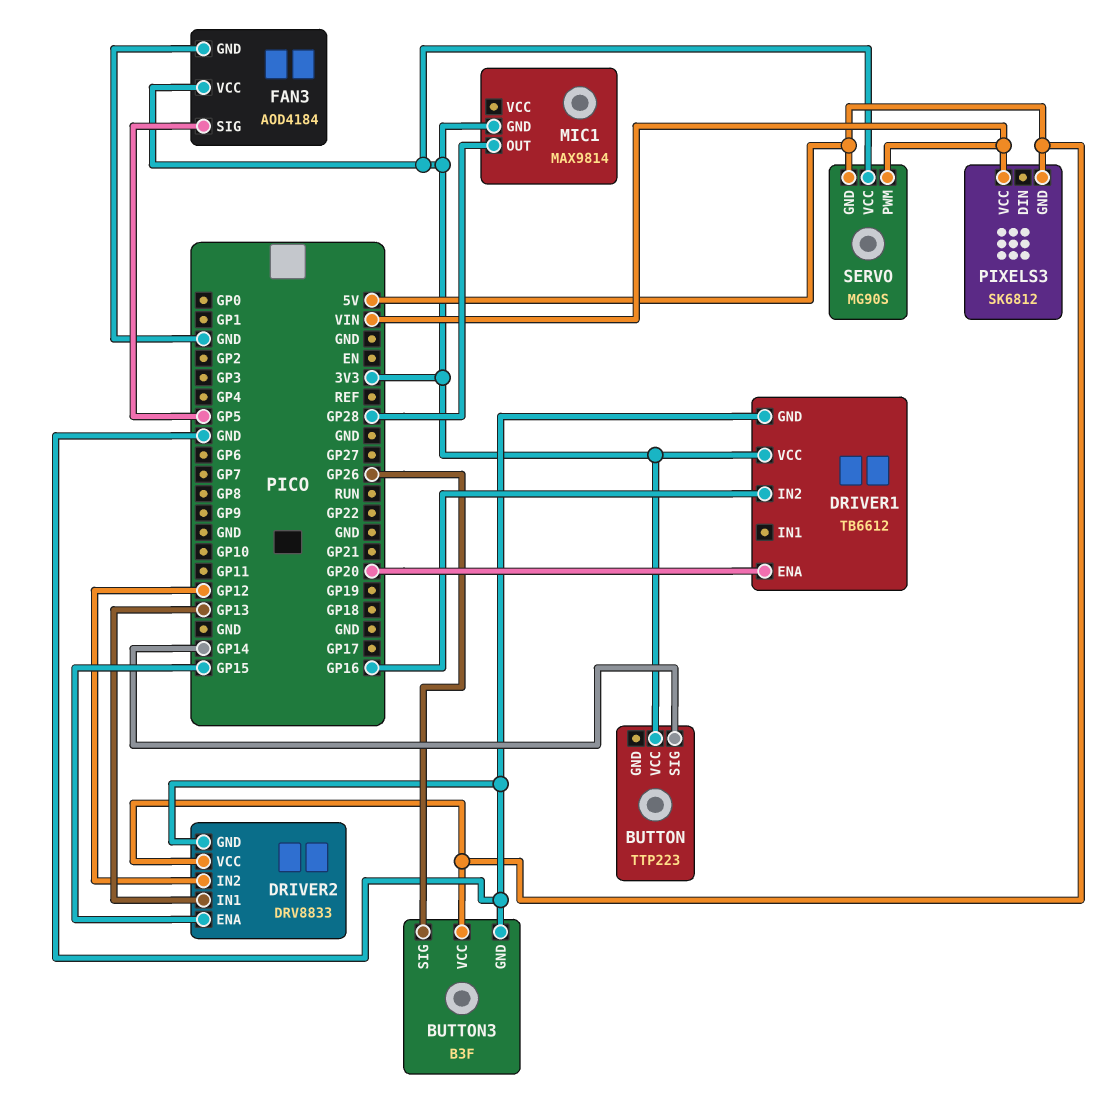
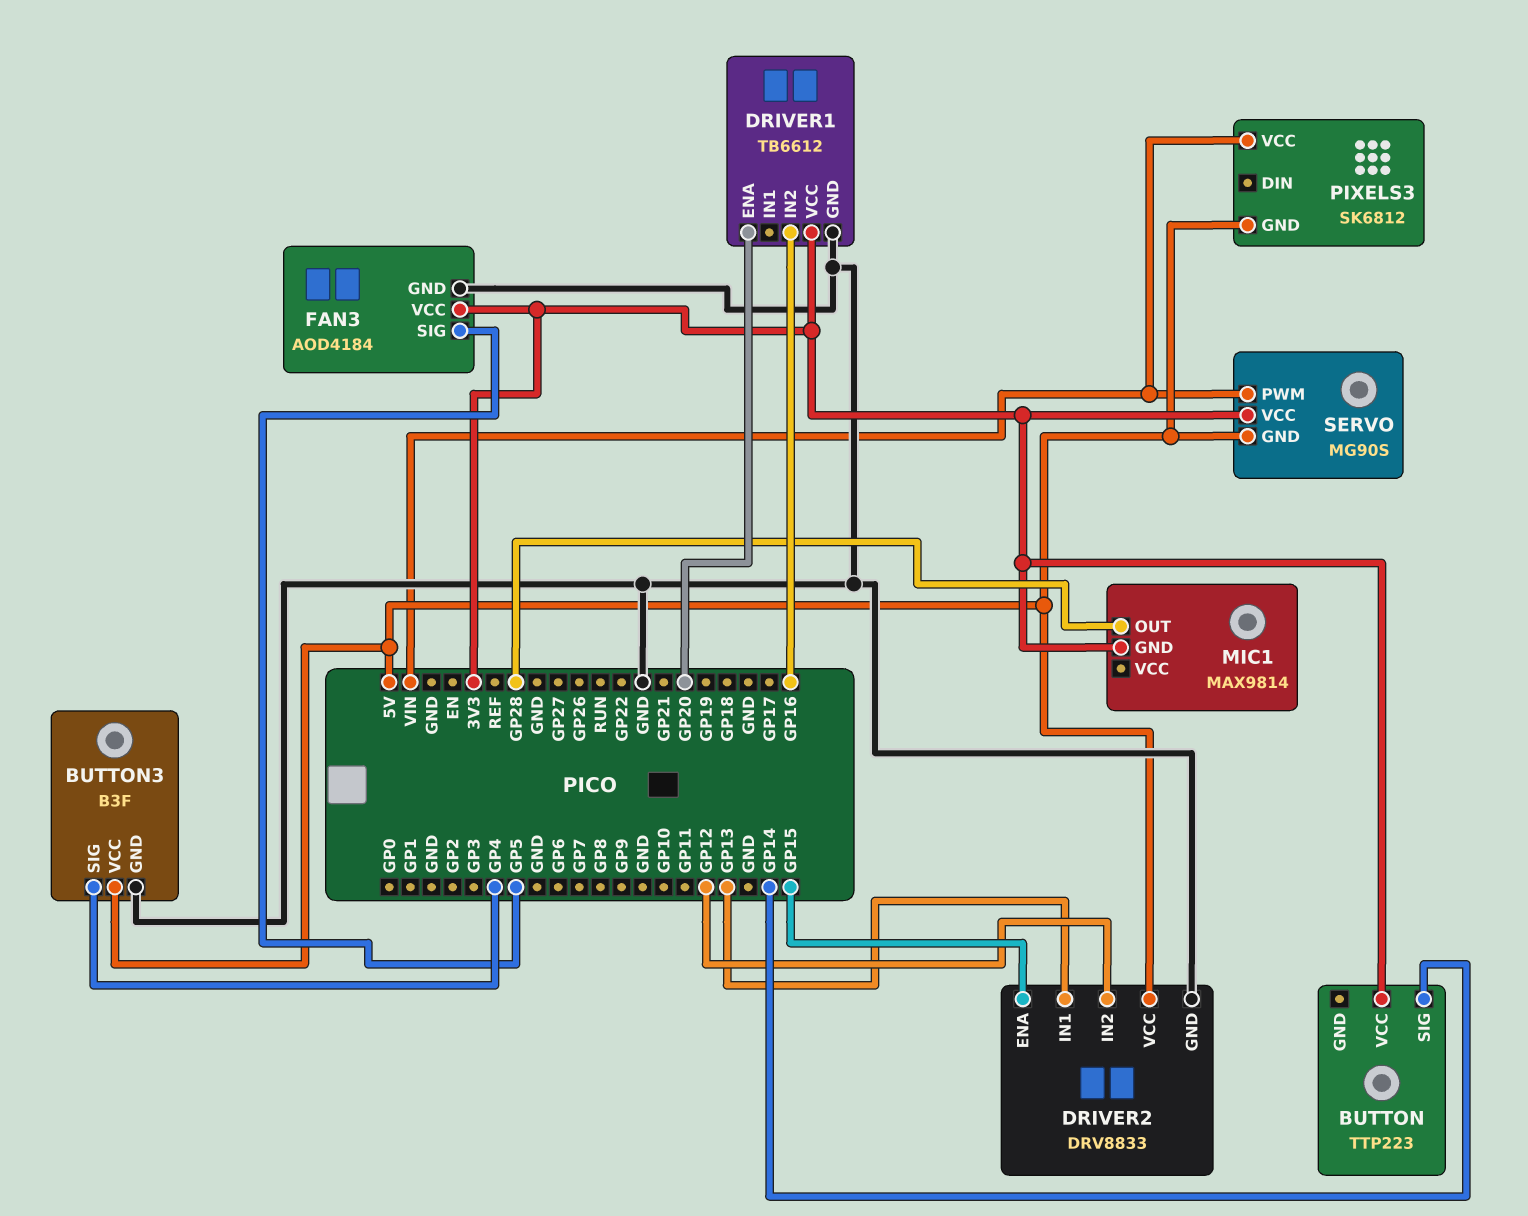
BUTTON3 pin SIG: GP26 -> GP4

